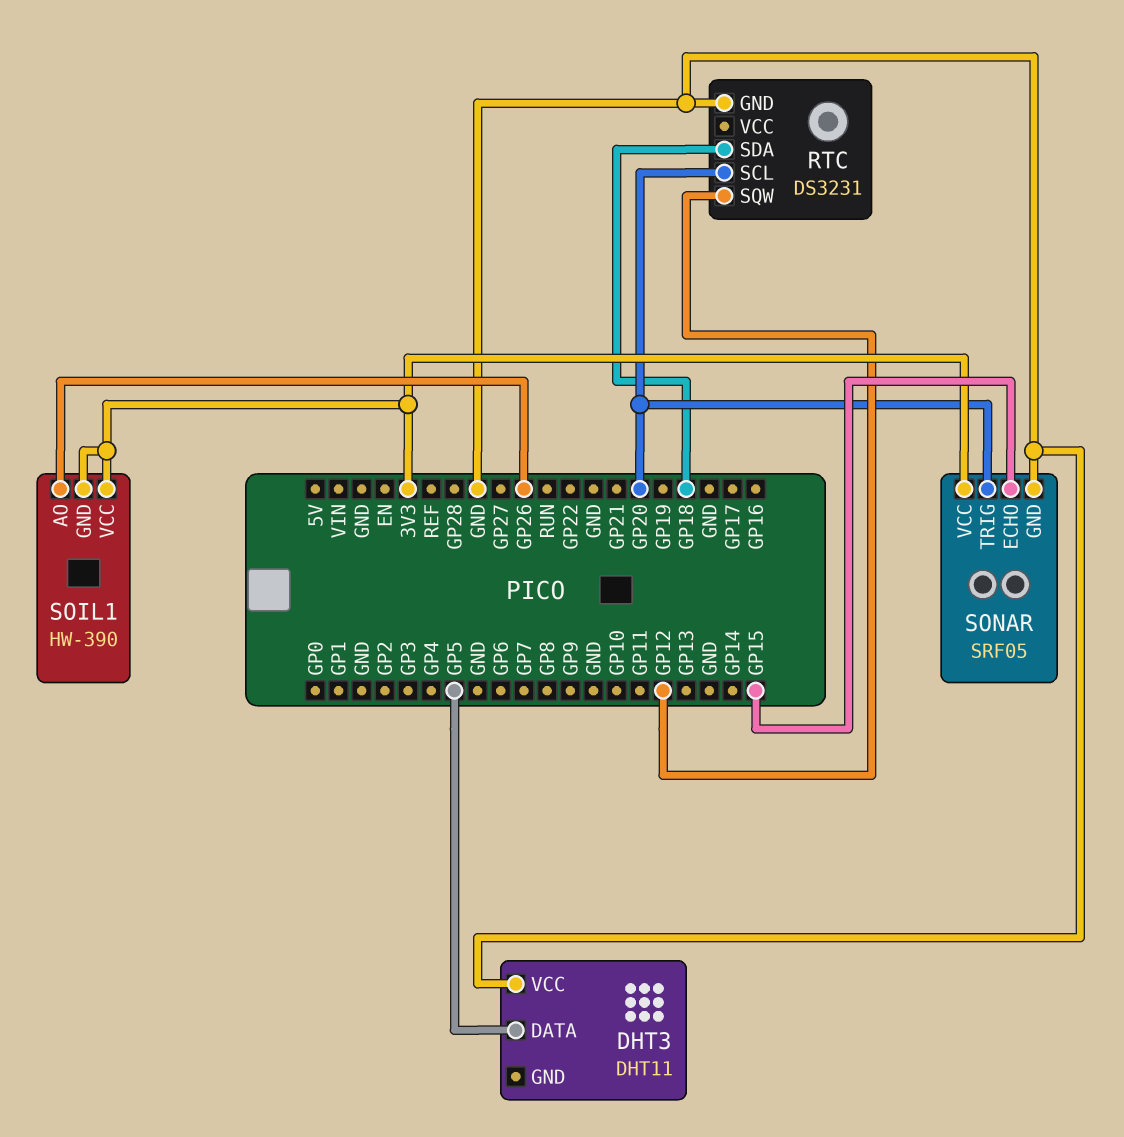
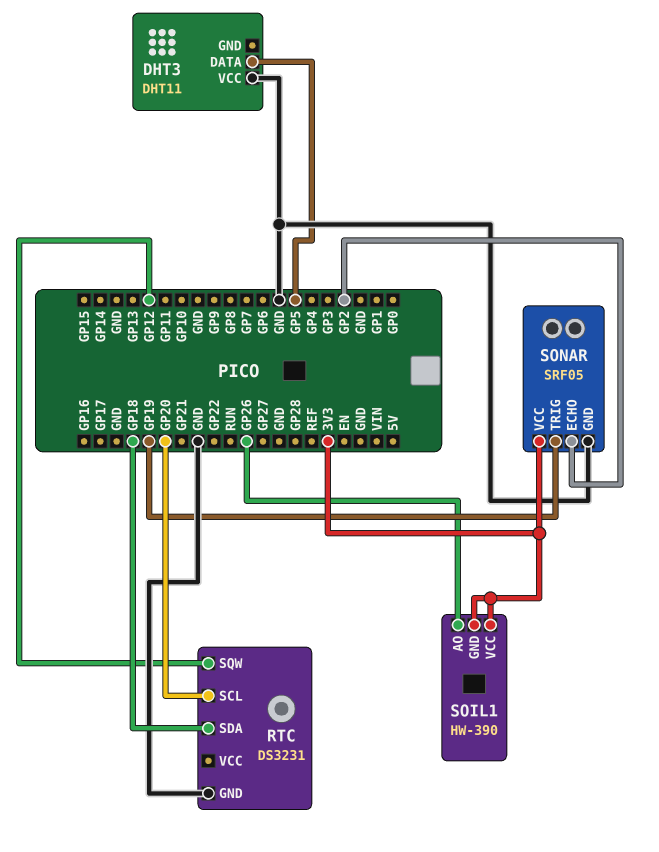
SONAR pin ECHO: GP15 -> GP2
SONAR pin TRIG: GP20 -> GP19

